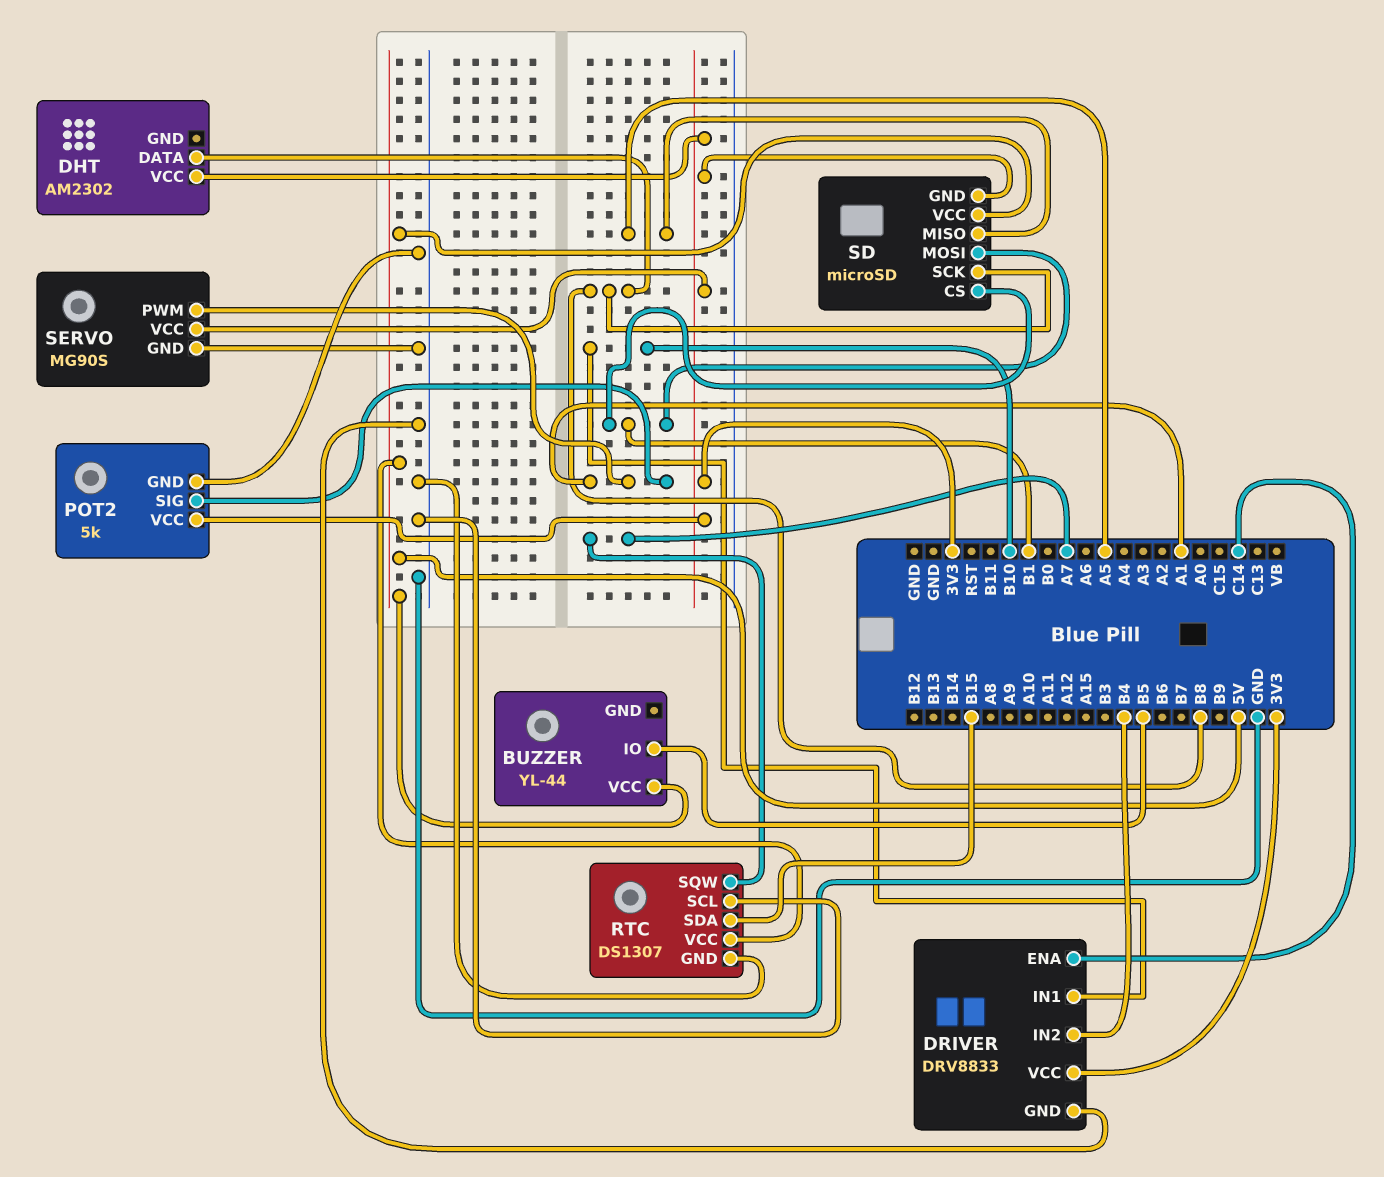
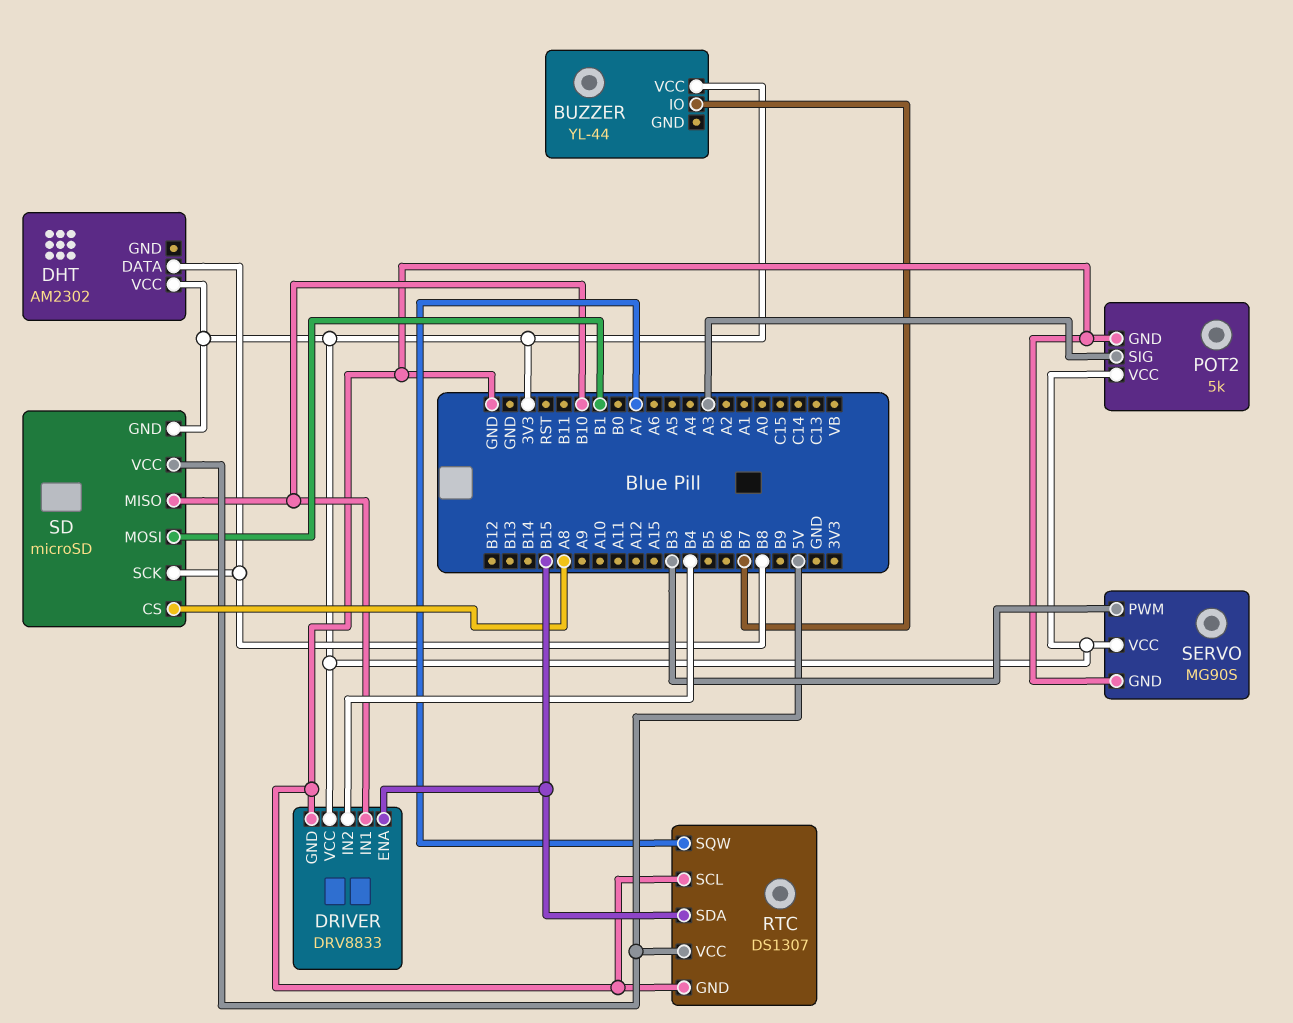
BUZZER pin IO: B5 -> B7
BUZZER pin VCC: 5V -> 3V3
DRIVER pin ENA: C14 -> B15
POT2 pin SIG: A1 -> A3
SD pin CS: B1 -> A8
SD pin MISO: A5 -> B10
SERVO pin PWM: A1 -> B3

